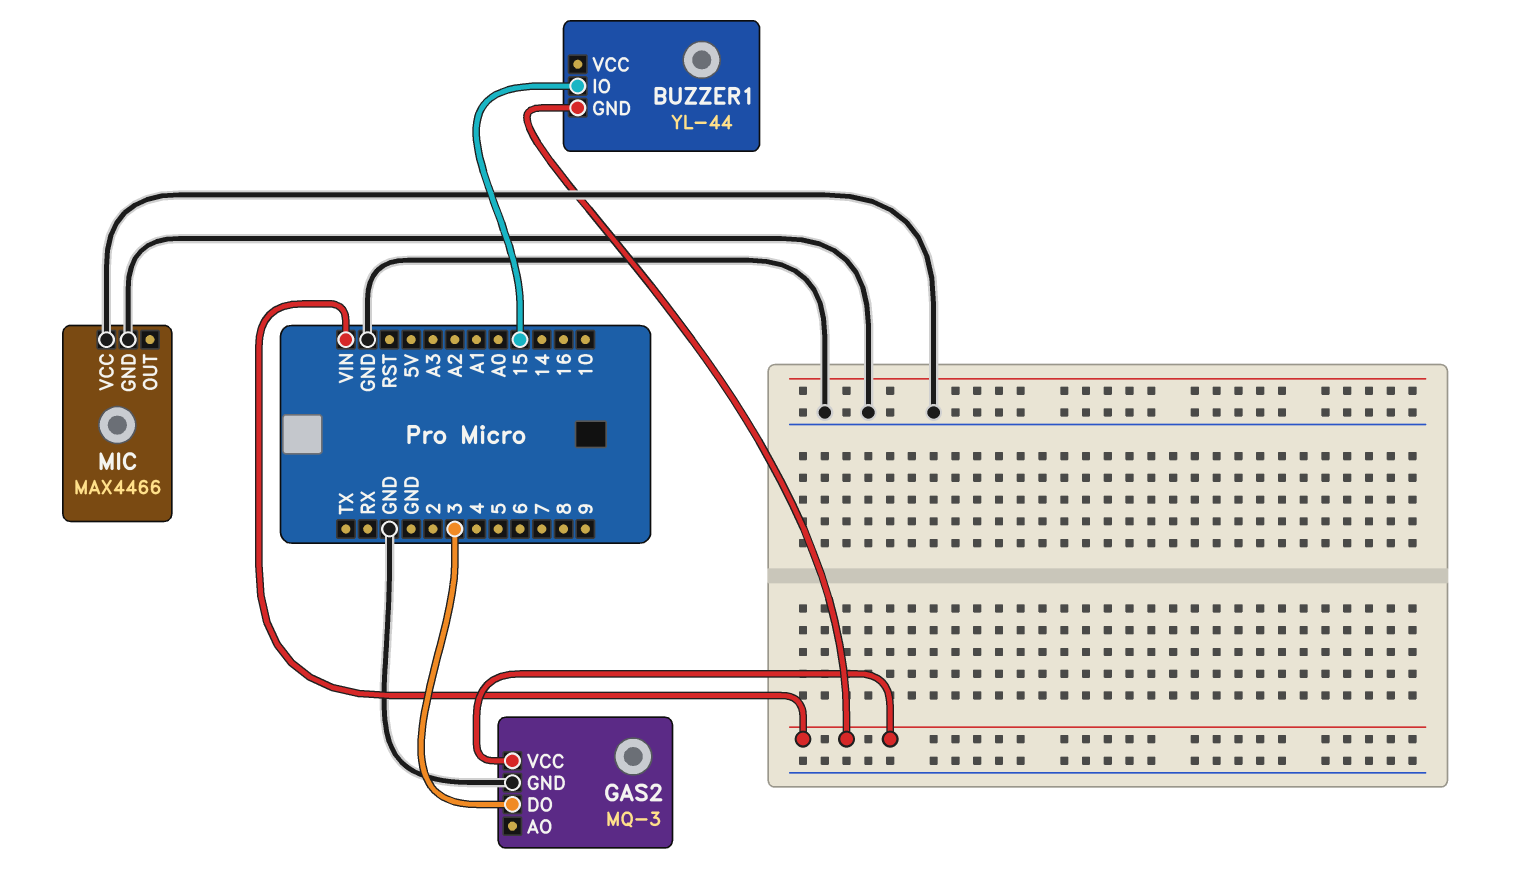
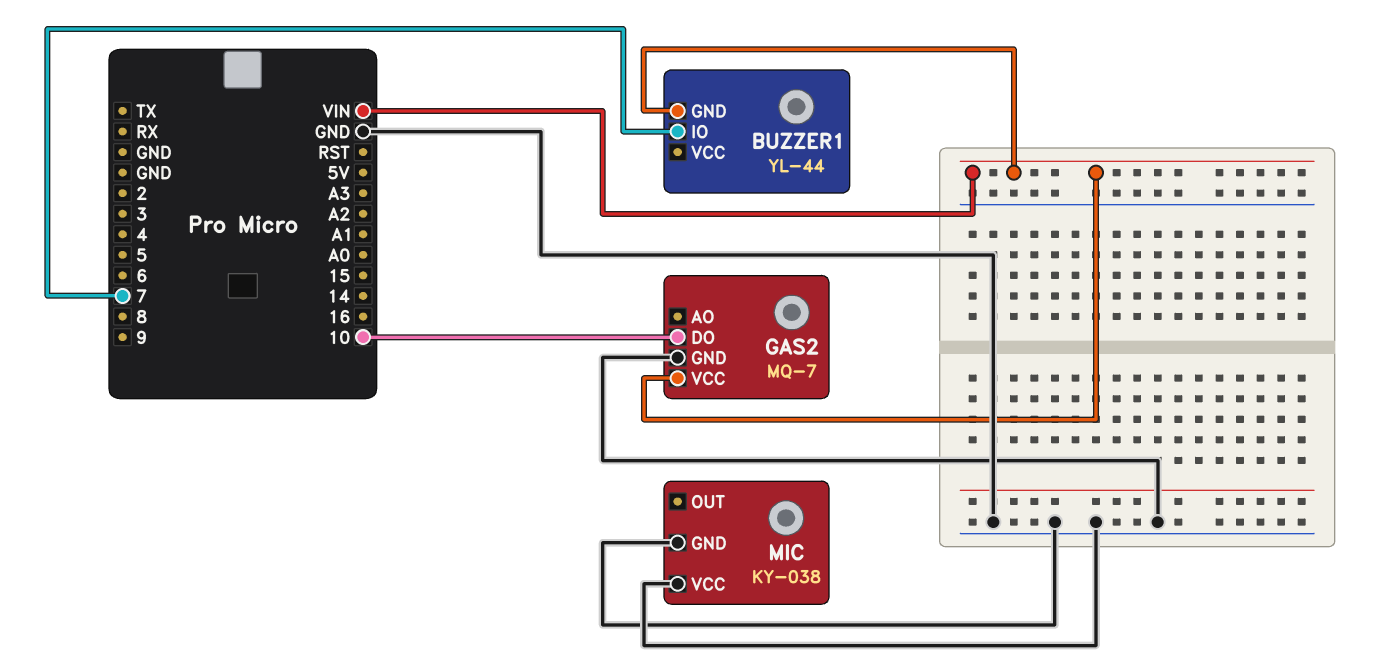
BUZZER1 pin IO: 15 -> 7
GAS2: MQ-3 -> MQ-7
GAS2 pin DO: 3 -> 10
MIC: MAX4466 -> KY-038

